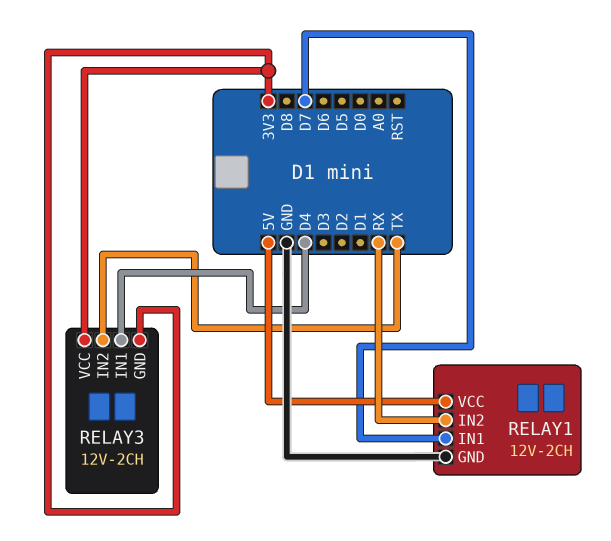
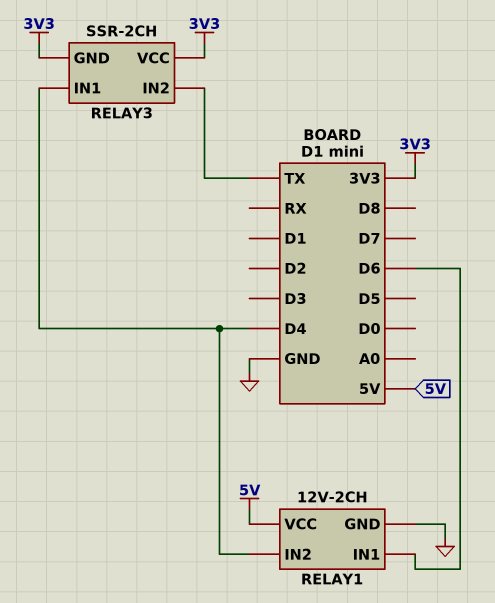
RELAY1 pin IN1: D7 -> D6
RELAY1 pin IN2: RX -> D4
RELAY3: 12V-2CH -> SSR-2CH

